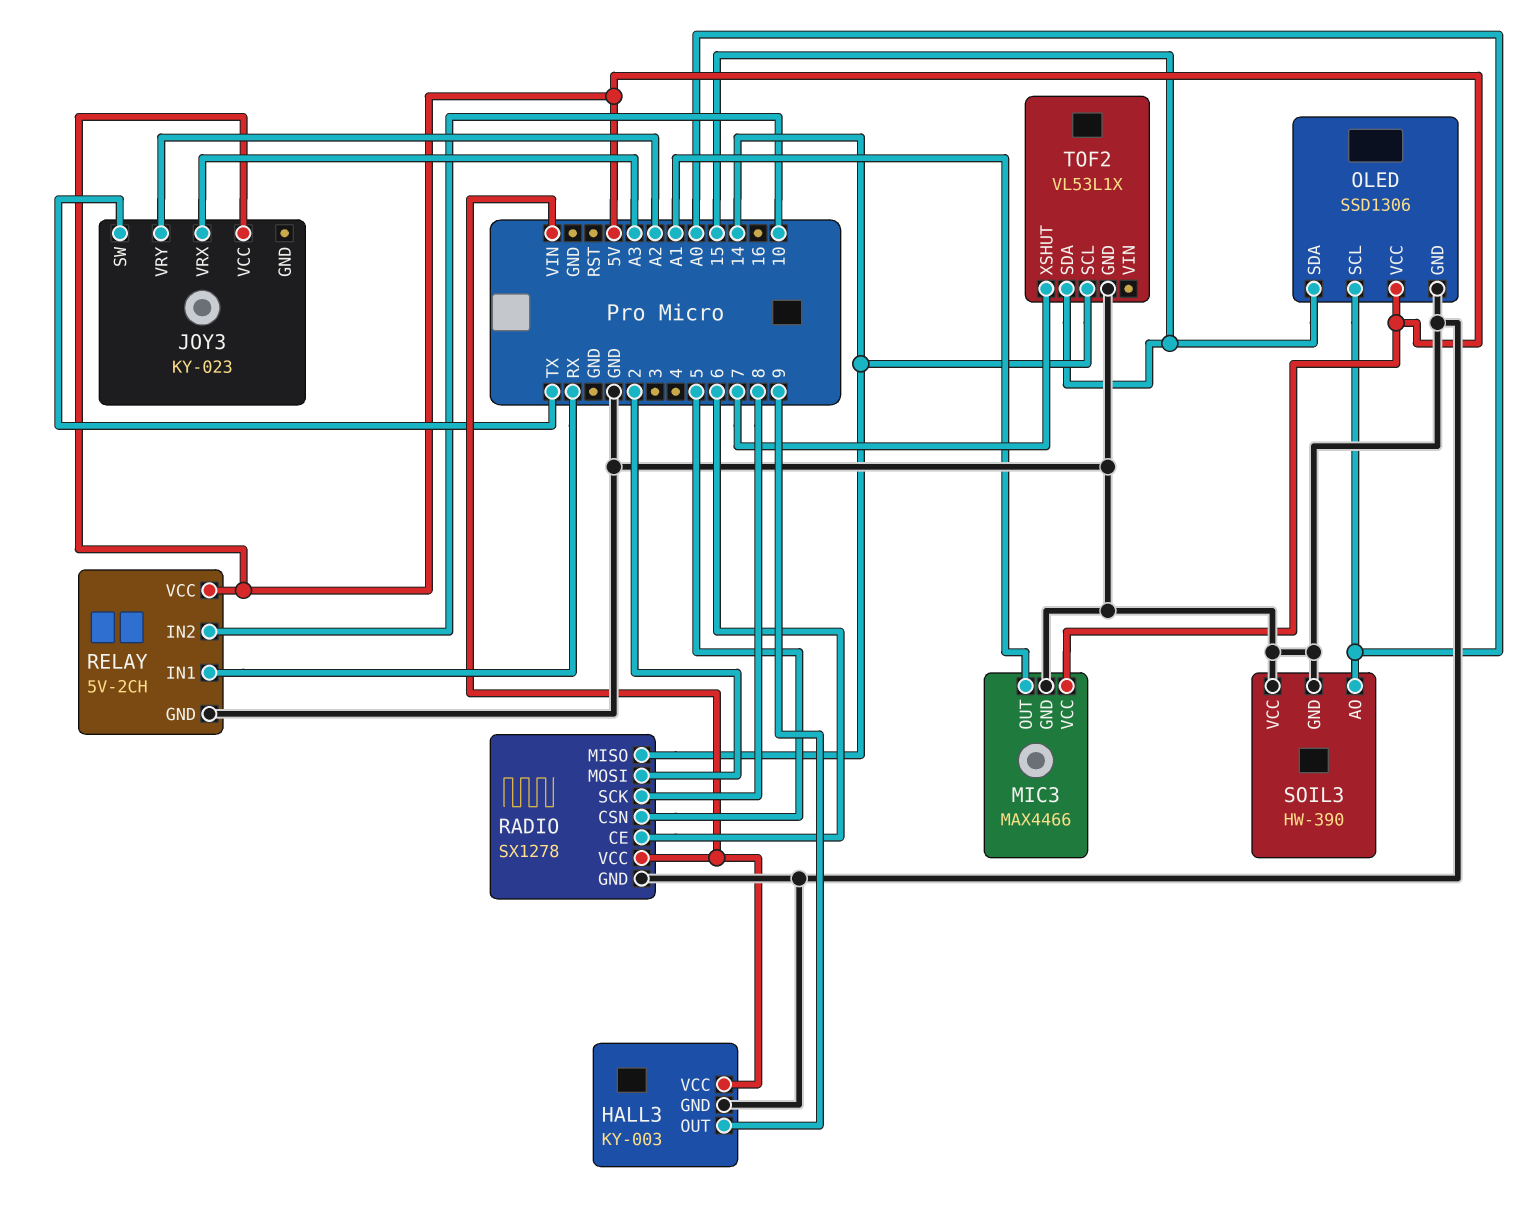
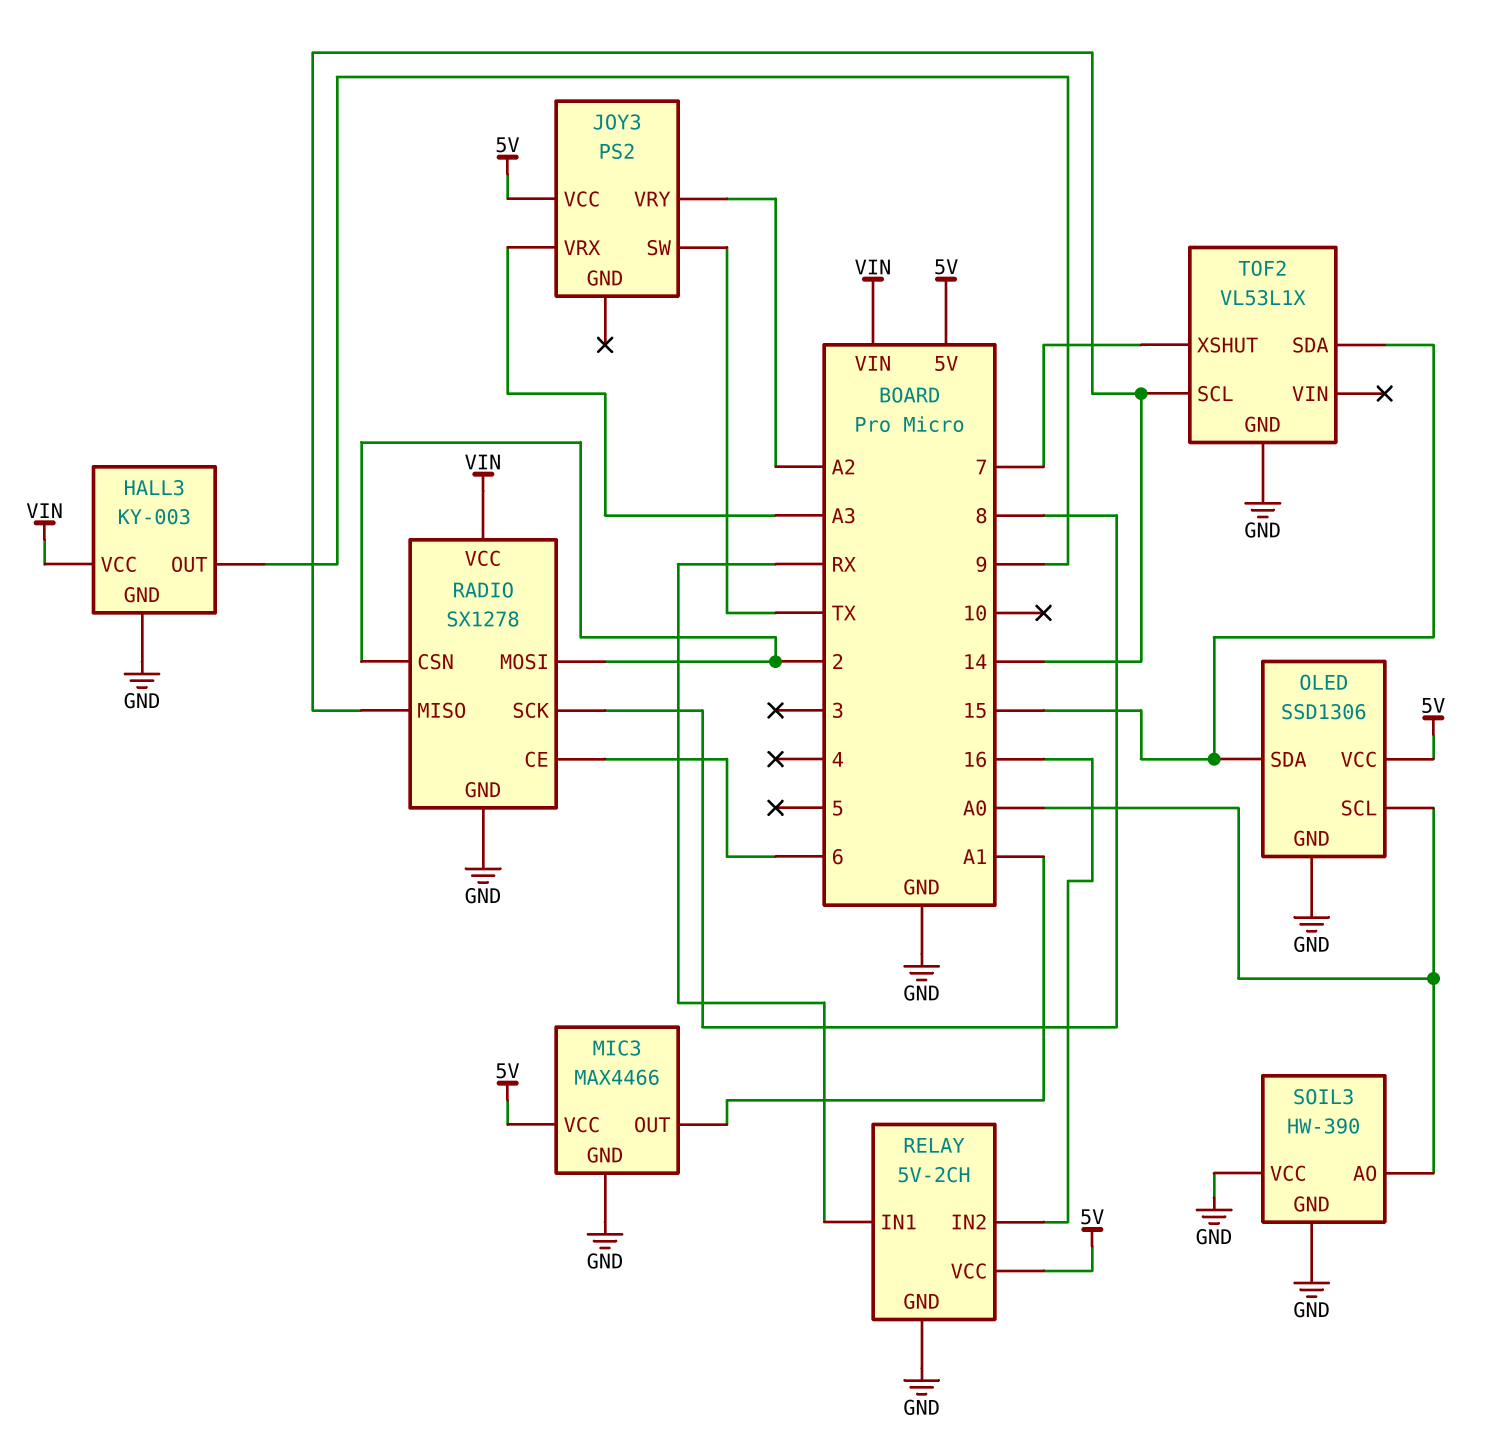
JOY3: KY-023 -> PS2
RADIO pin CSN: 5 -> 2
RELAY pin IN2: 10 -> 16

